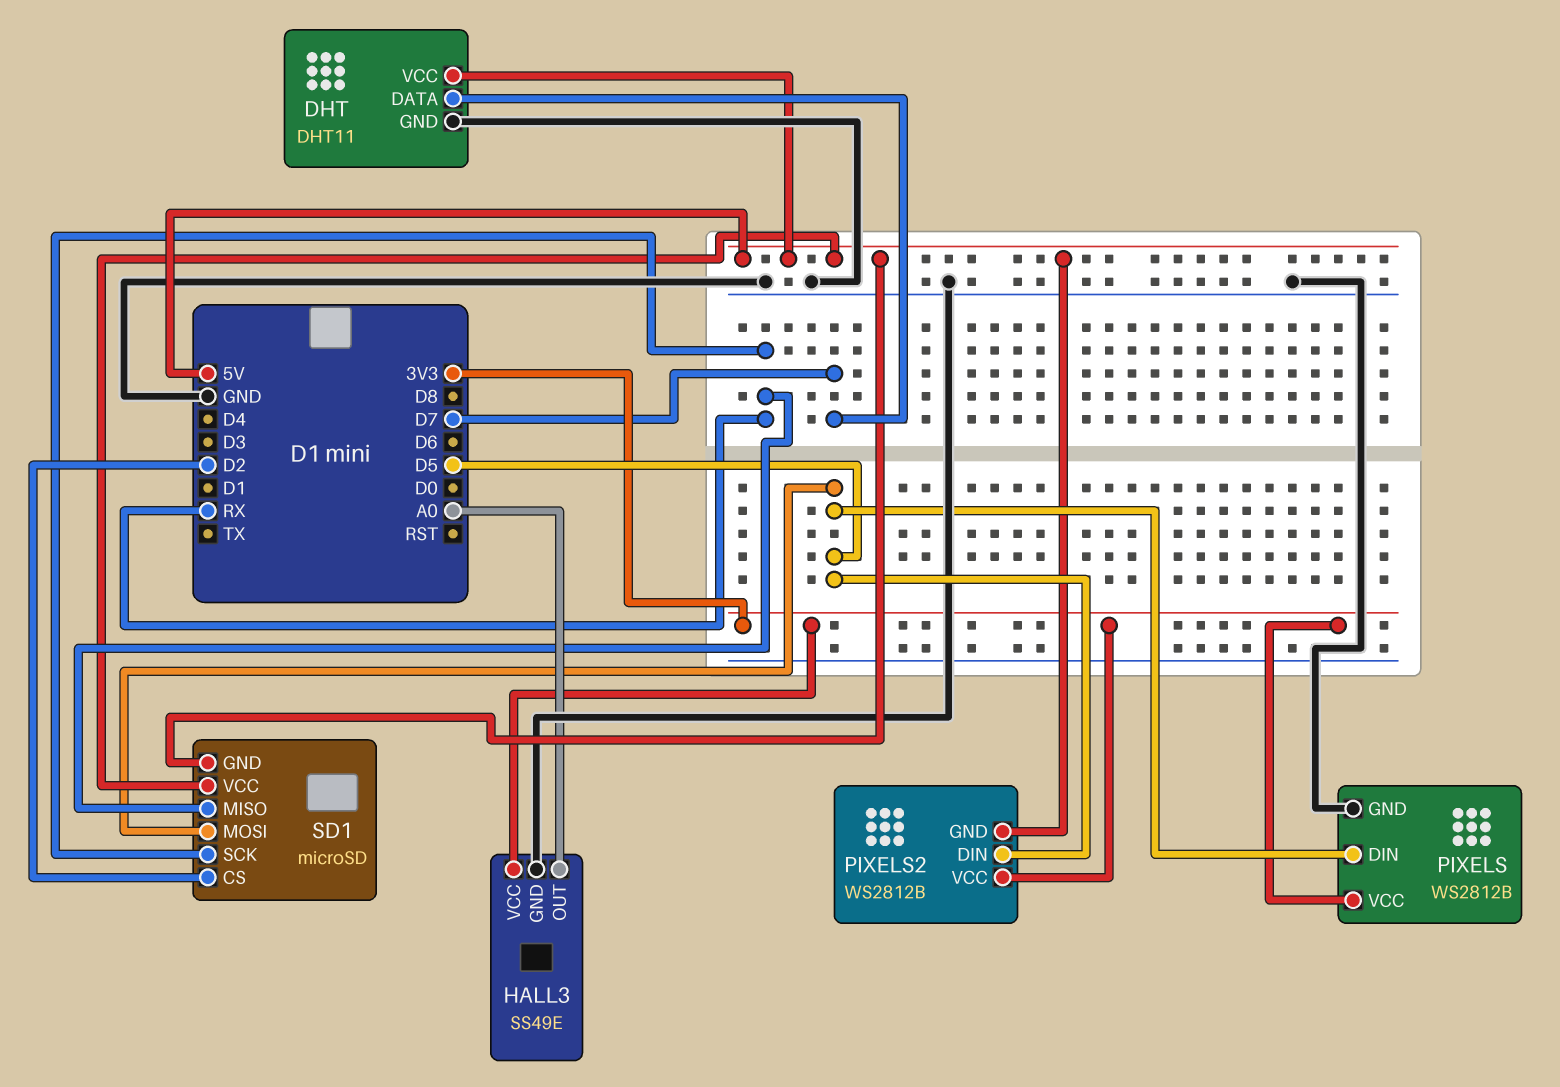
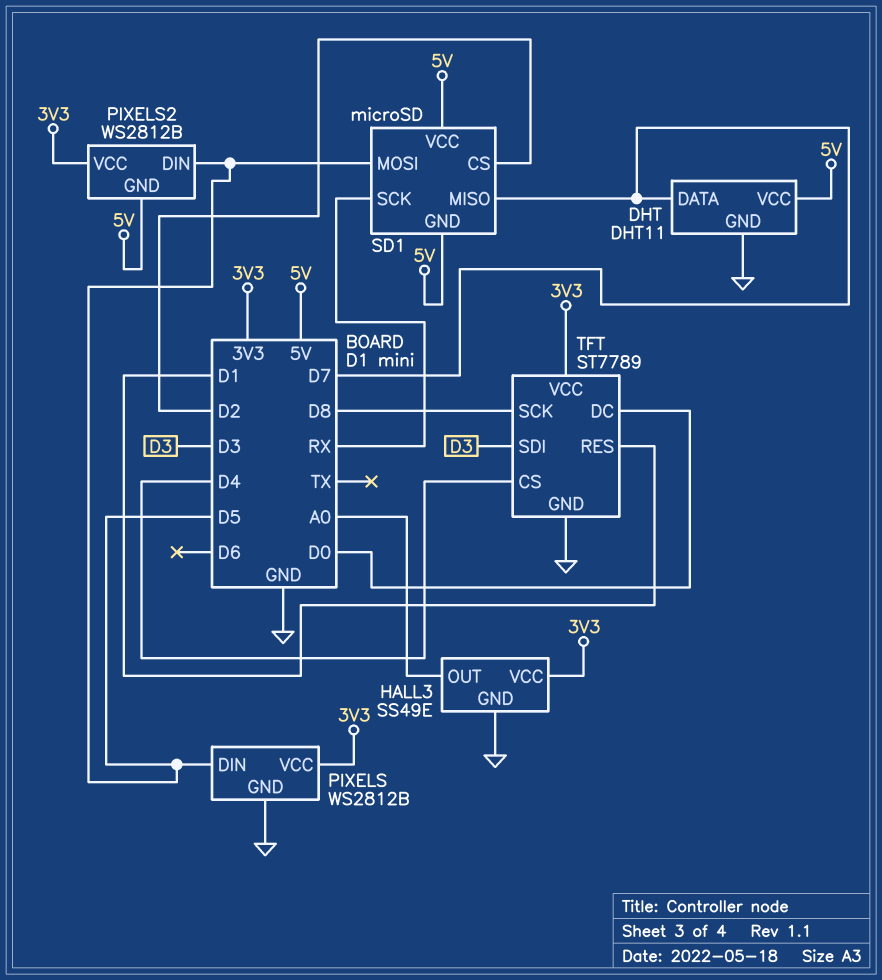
SD1 pin MISO: RX -> D7
TFT: none -> ST7789
TFT pin CS: none -> D4
TFT pin DC: none -> D0
TFT pin GND: none -> GND
TFT pin RES: none -> D1
TFT pin SCK: none -> D8
TFT pin SDI: none -> D3
TFT pin VCC: none -> 3V3

